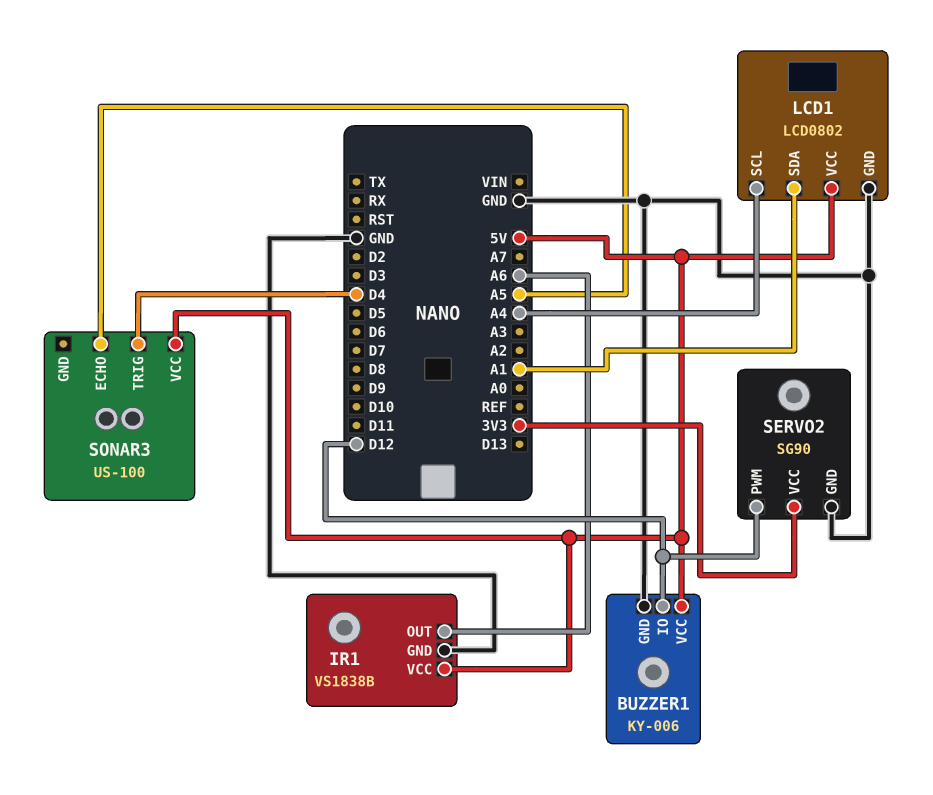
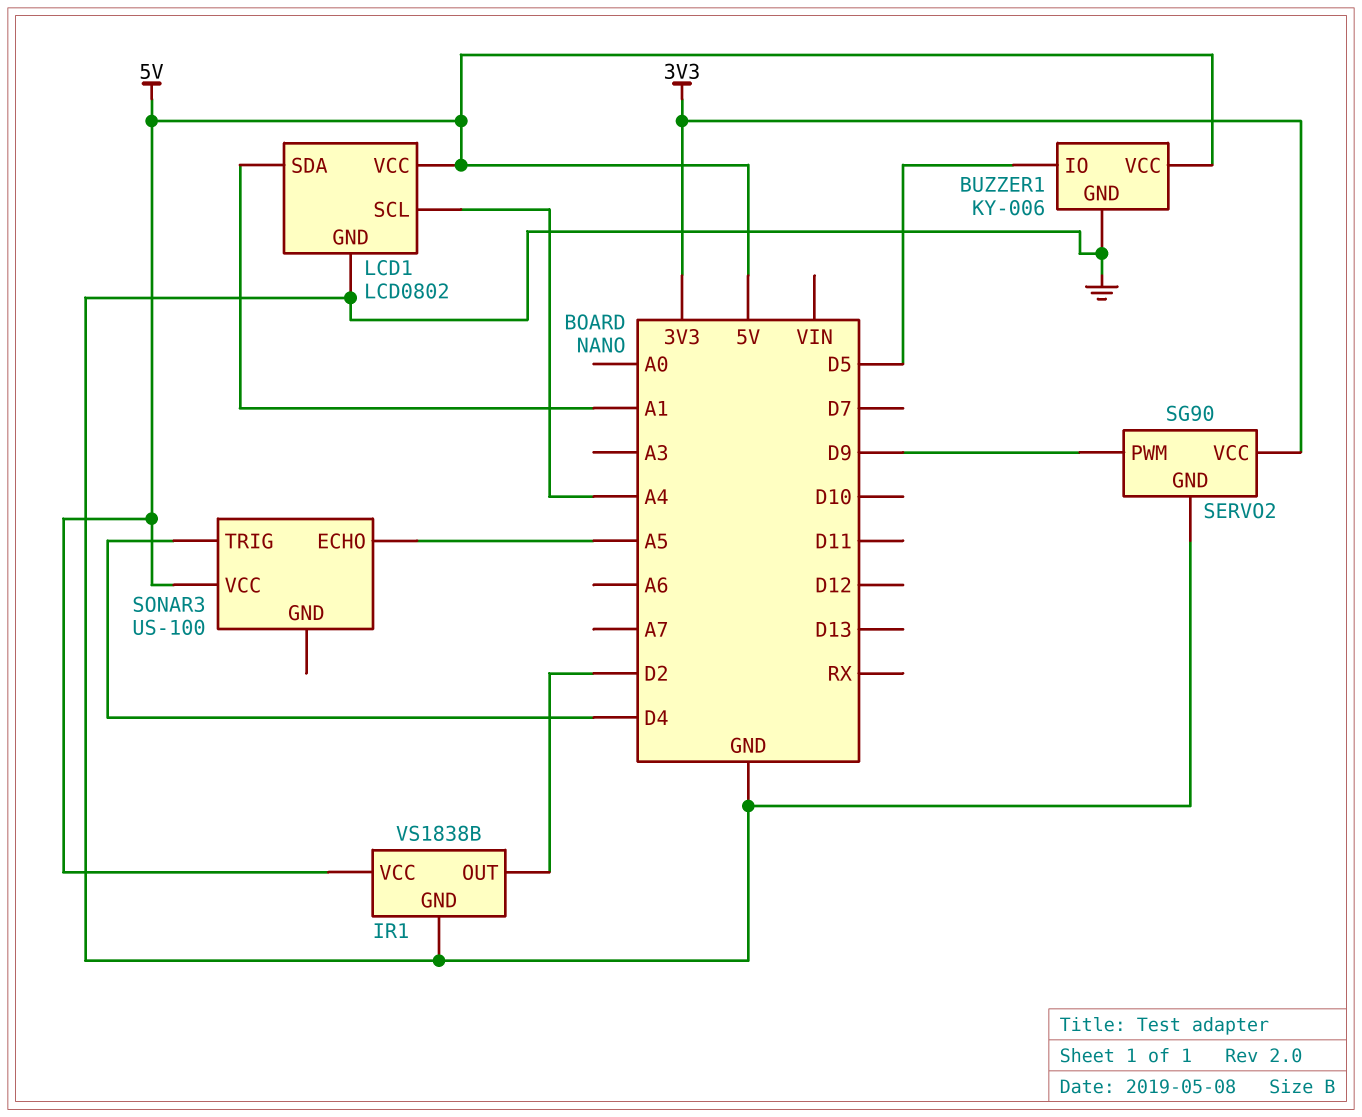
BUZZER1 pin IO: D12 -> D5
IR1 pin OUT: A6 -> D2
SERVO2 pin PWM: D12 -> D9

